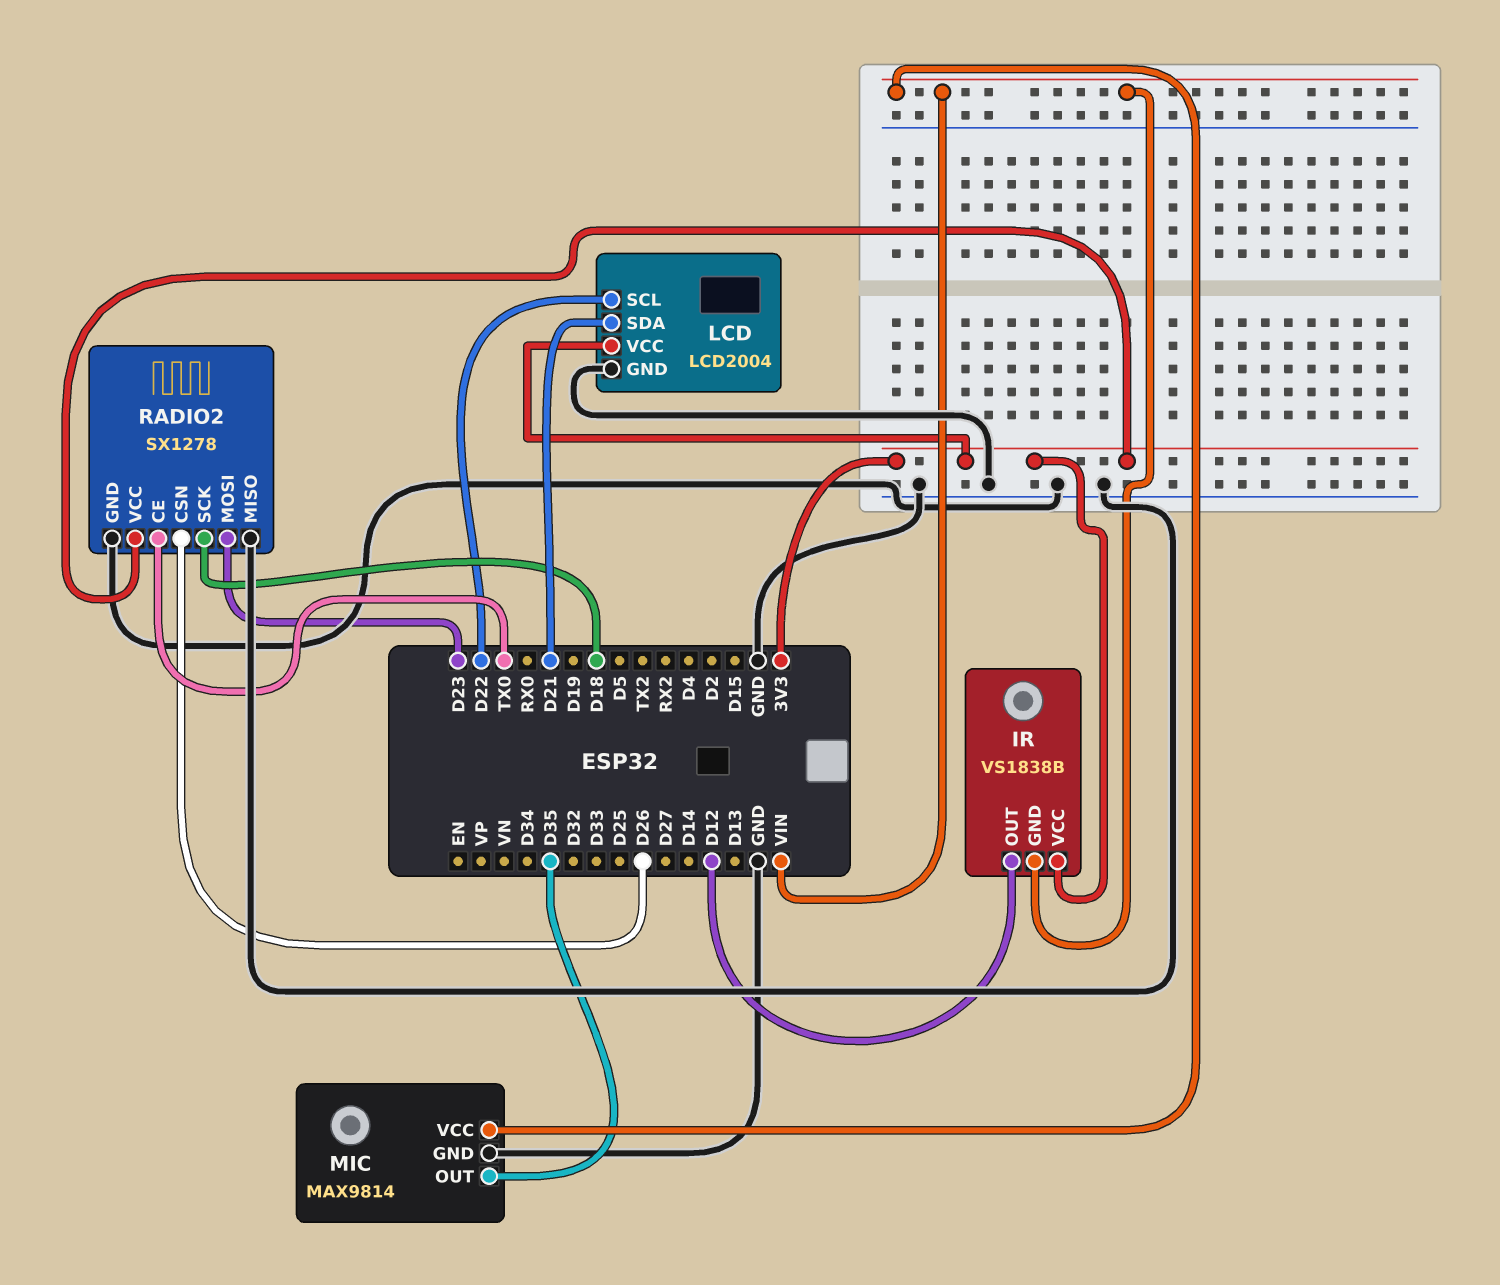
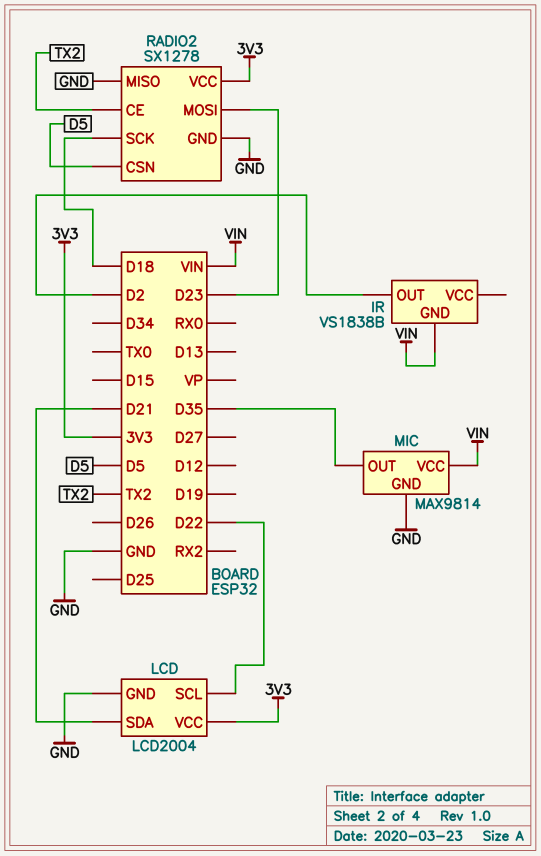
IR pin OUT: D12 -> D2
IR pin VCC: 3V3 -> none
RADIO2 pin CE: TX0 -> TX2
RADIO2 pin CSN: D26 -> D5

